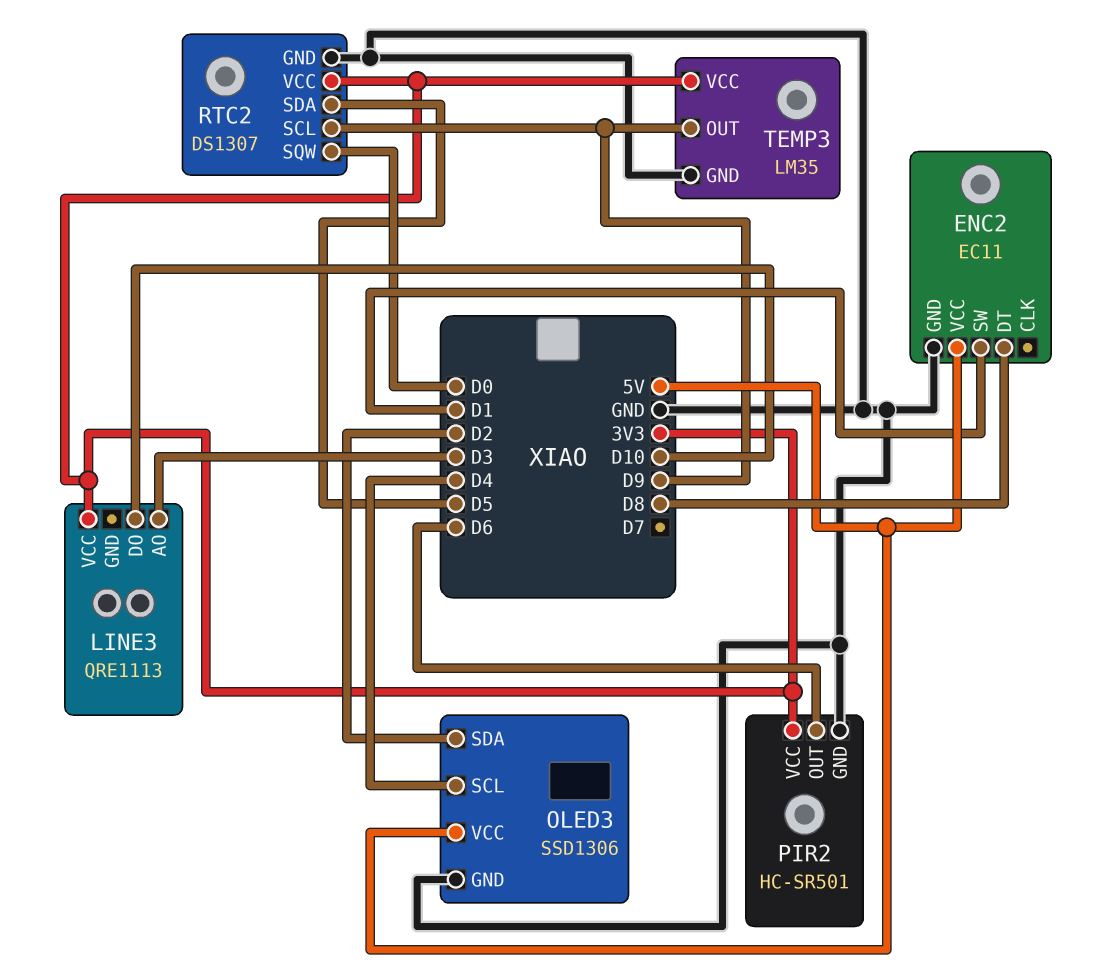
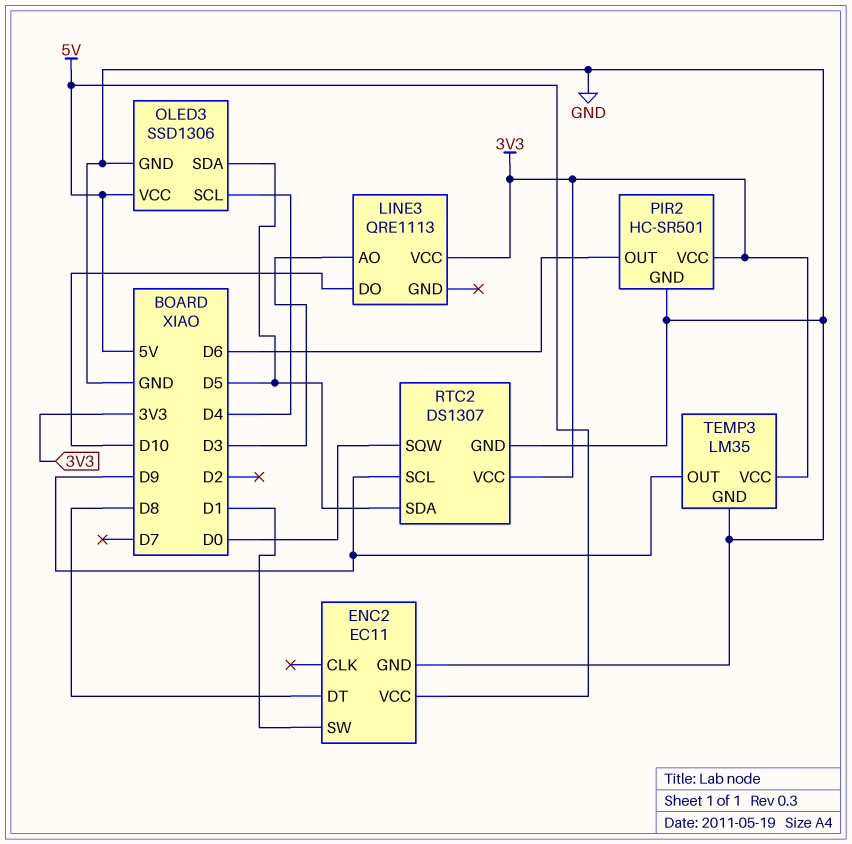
OLED3 pin SDA: D2 -> D5

